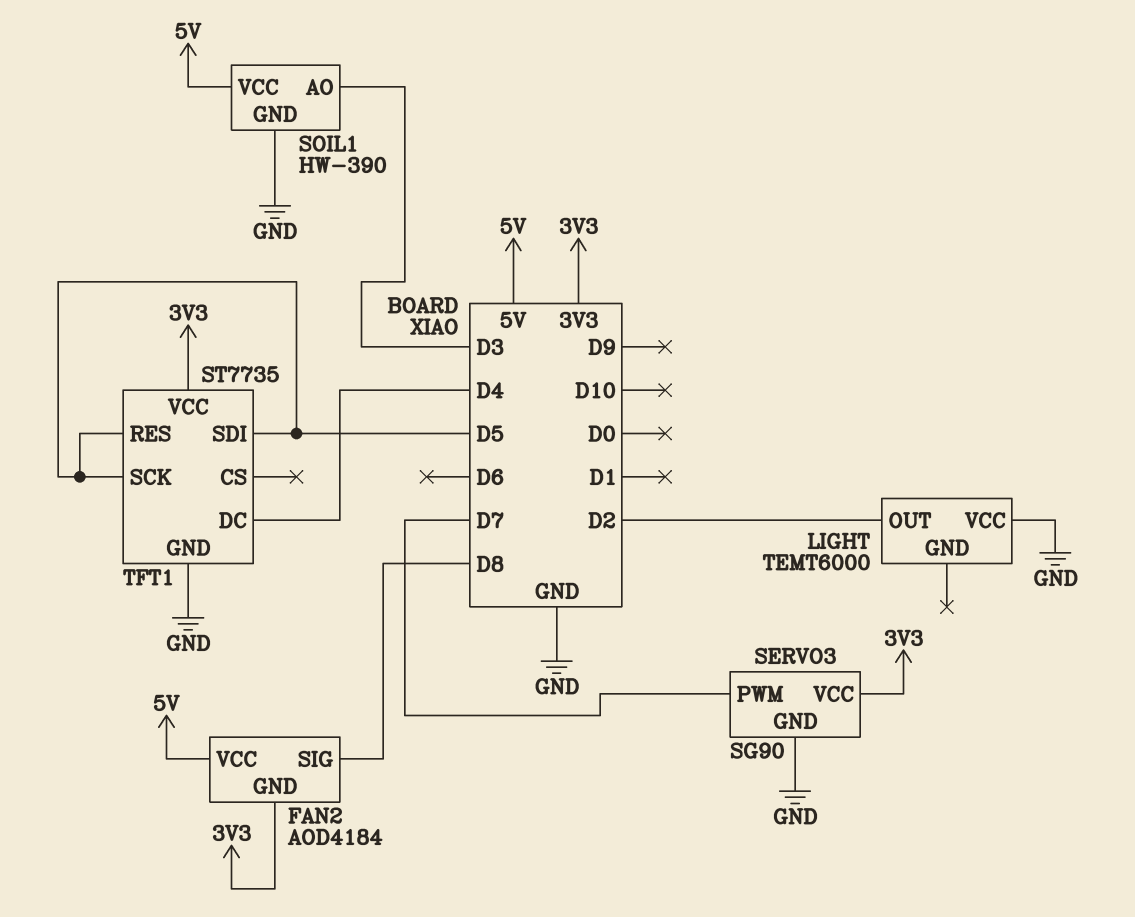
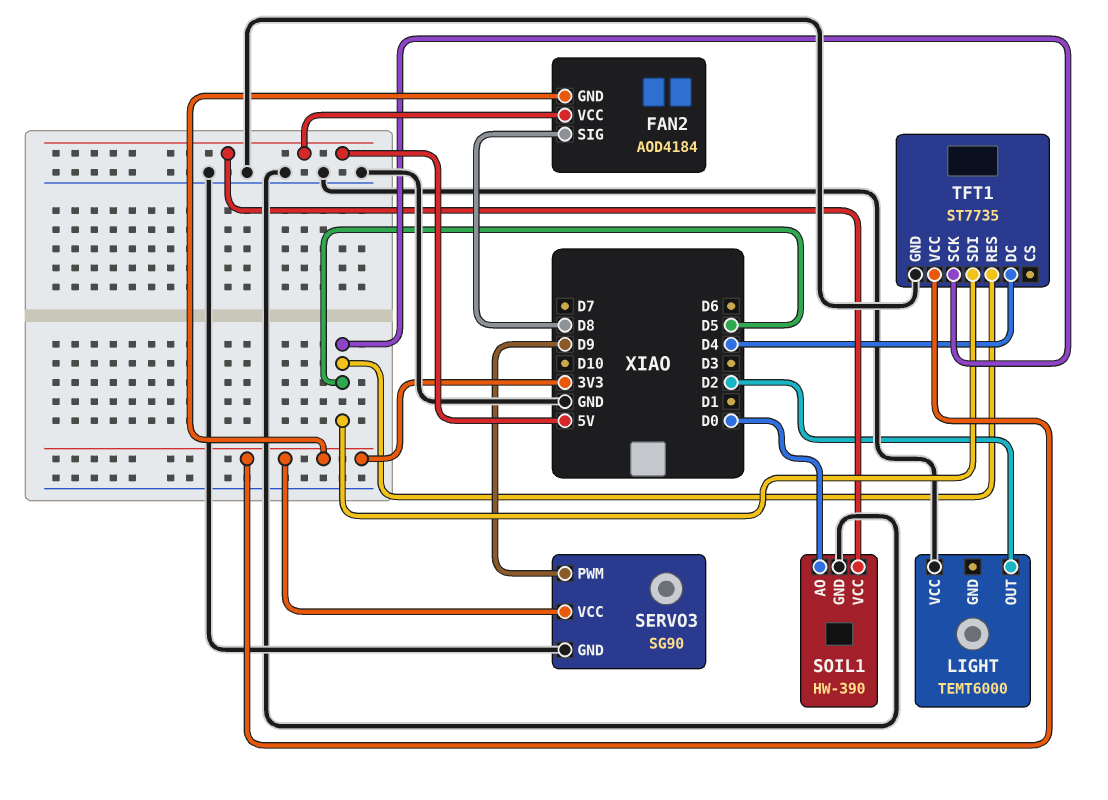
SERVO3 pin PWM: D7 -> D9
SOIL1 pin AO: D3 -> D0

